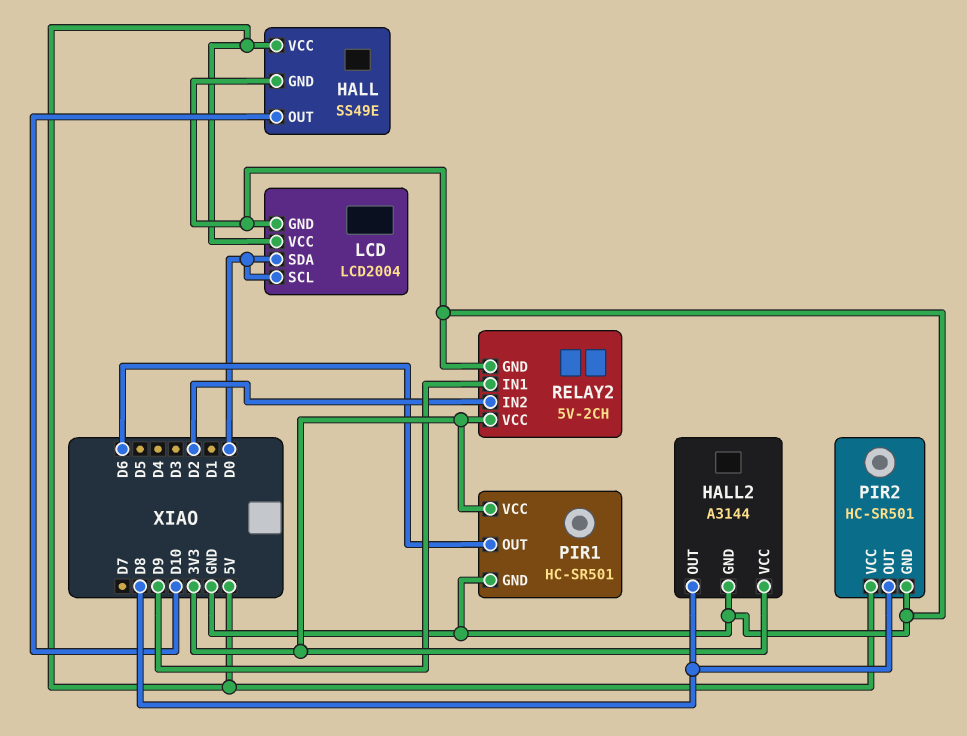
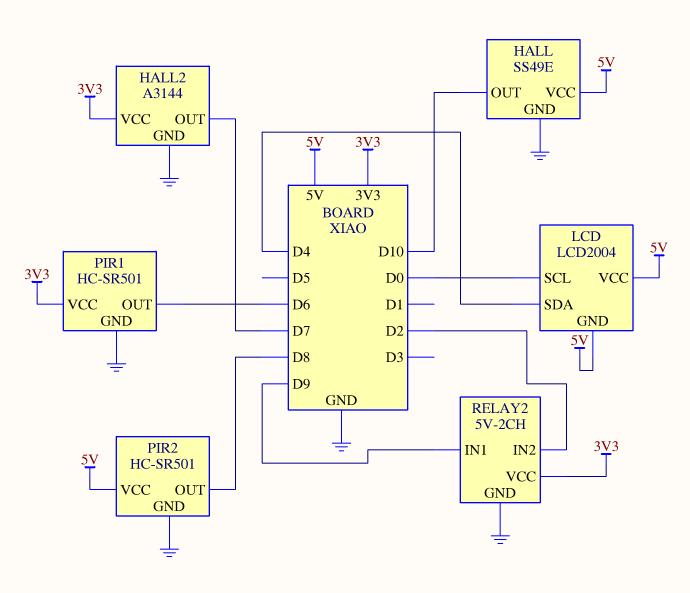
HALL2 pin OUT: D8 -> D7
LCD pin GND: GND -> 5V
LCD pin SDA: D0 -> D4

